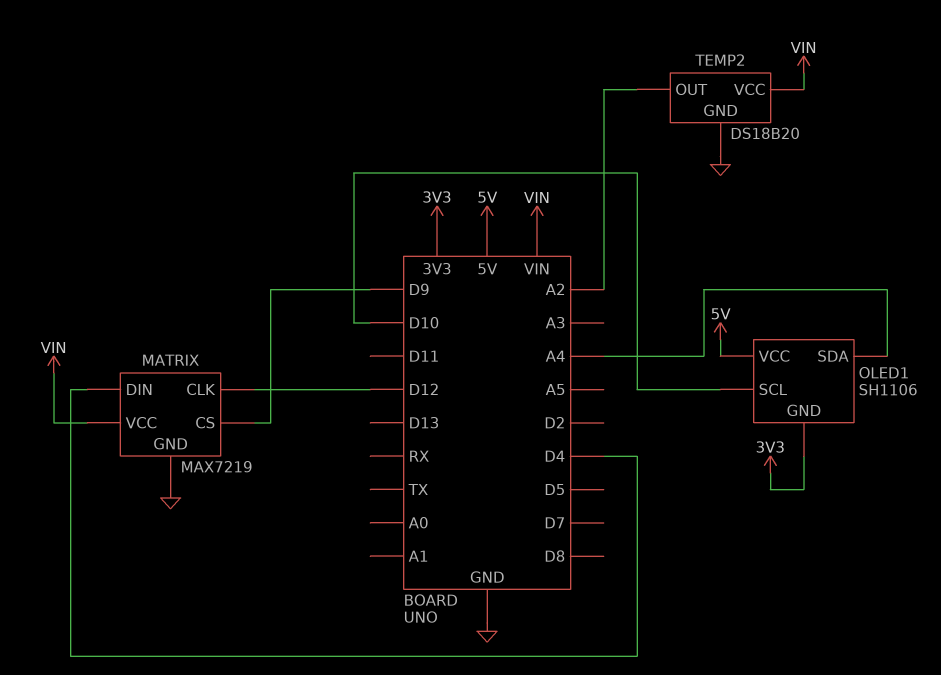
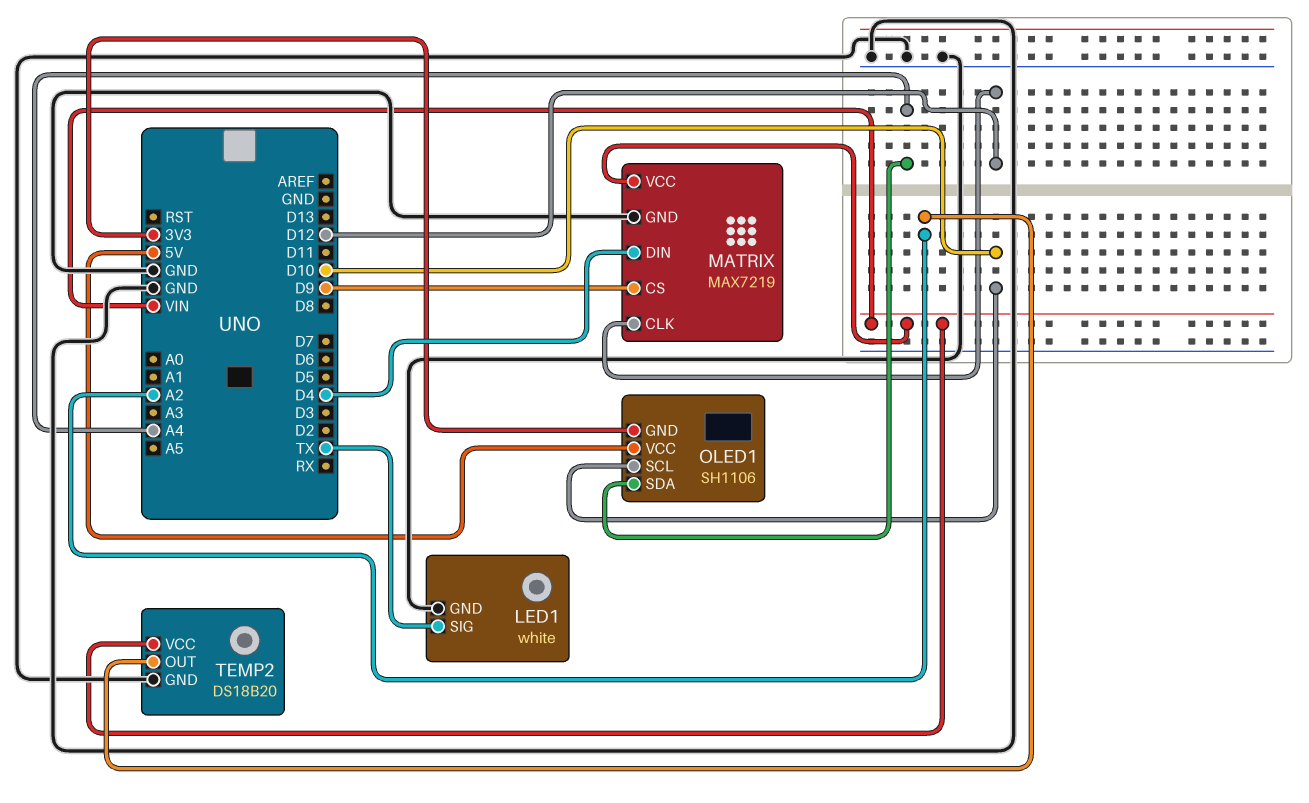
LED1: none -> white
LED1 pin GND: none -> GND
LED1 pin SIG: none -> TX

